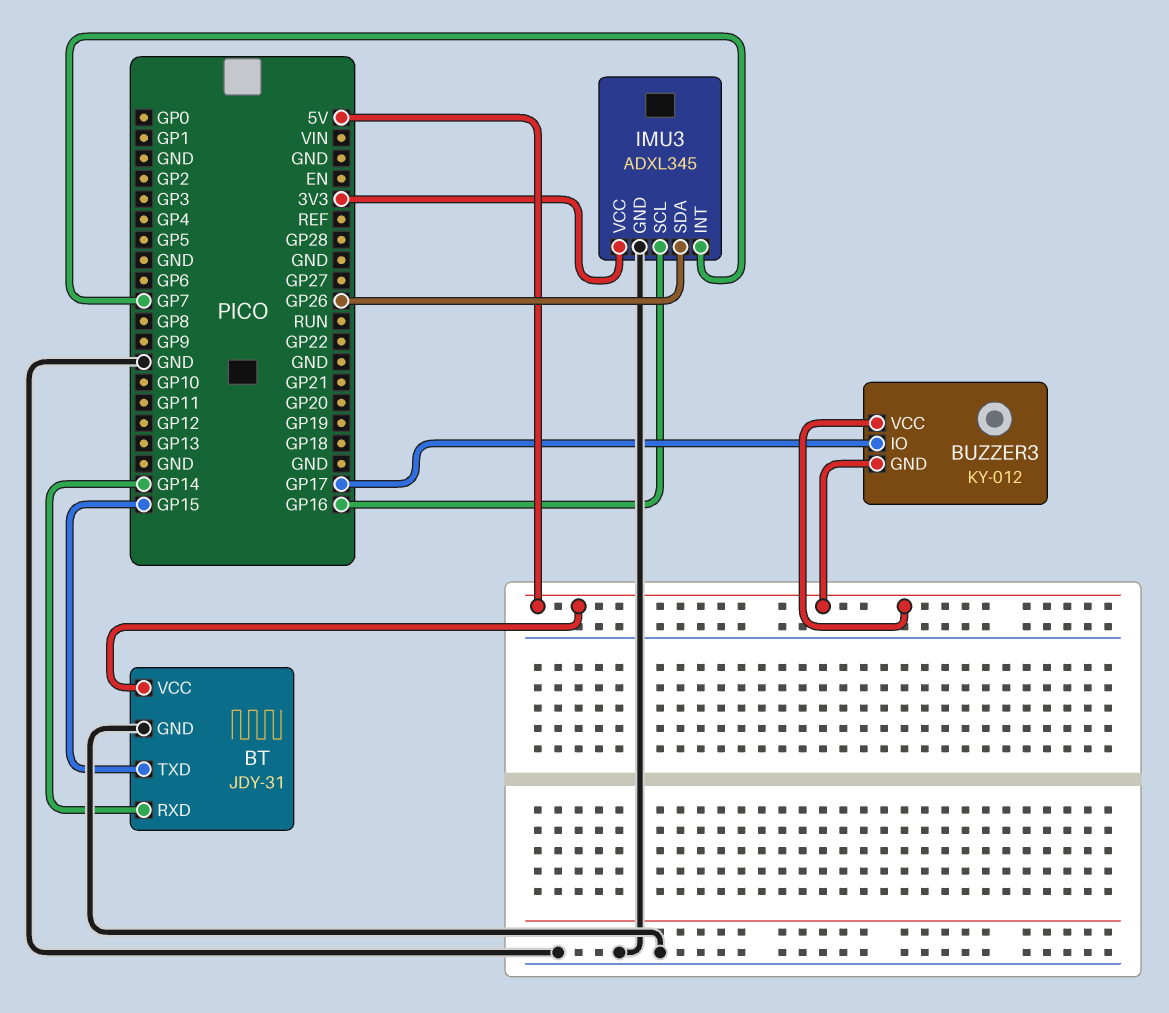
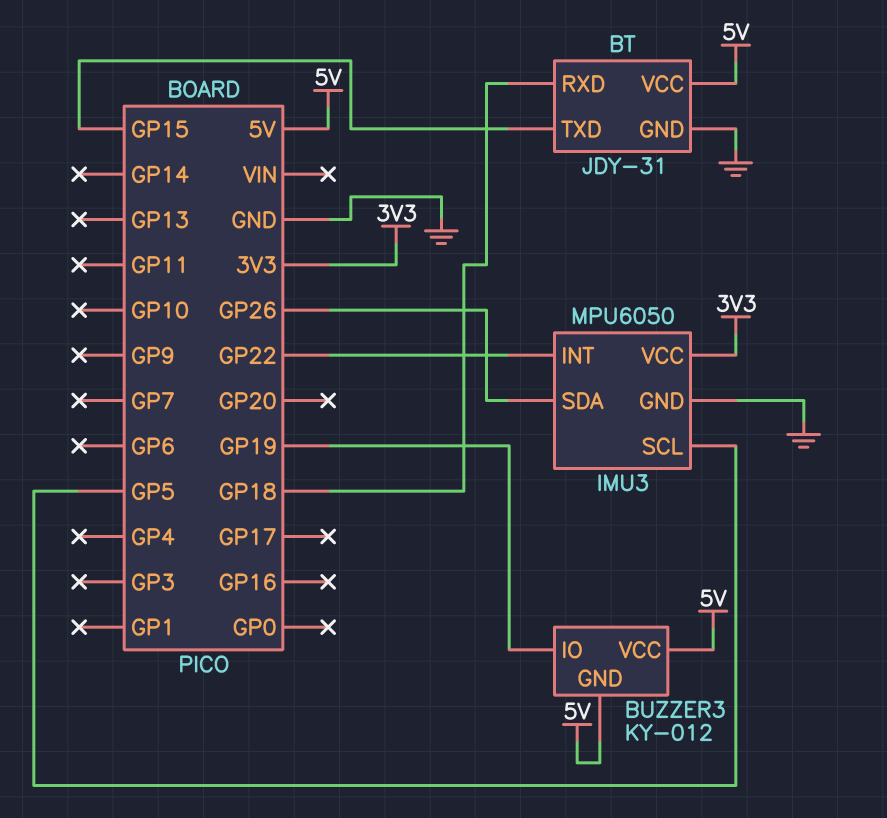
BT pin RXD: GP14 -> GP18
BUZZER3 pin IO: GP17 -> GP19
IMU3: ADXL345 -> MPU6050
IMU3 pin INT: GP7 -> GP22
IMU3 pin SCL: GP16 -> GP5

